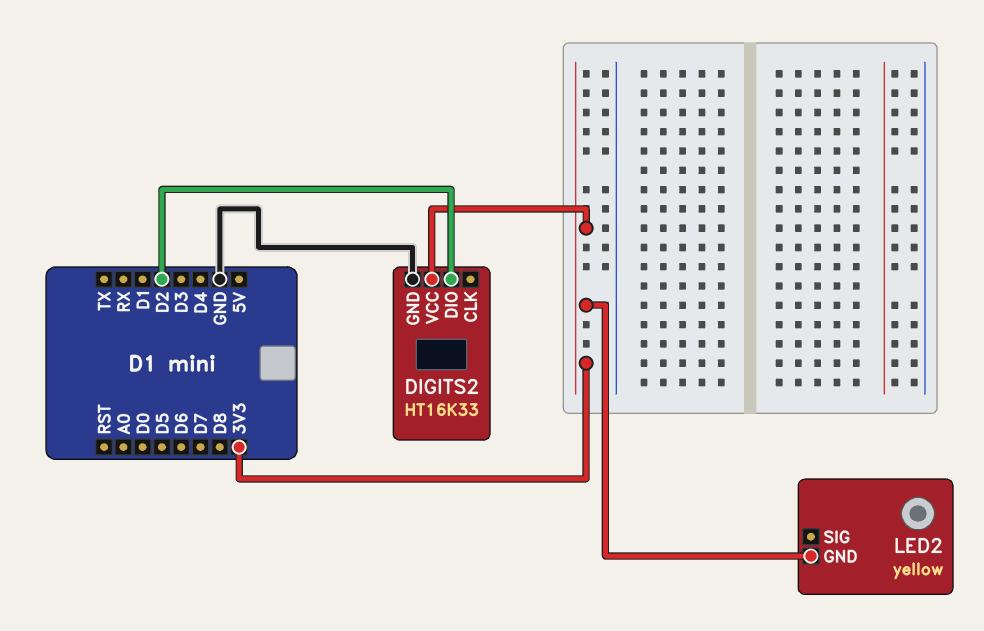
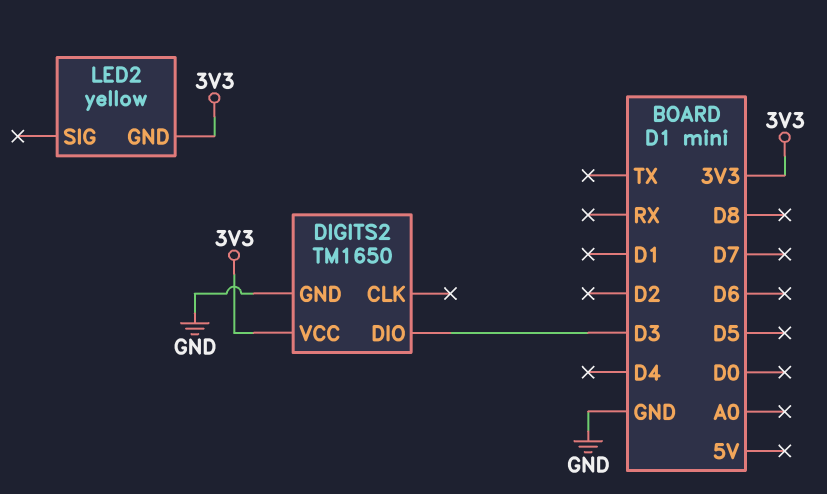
DIGITS2: HT16K33 -> TM1650
DIGITS2 pin DIO: D2 -> D3

